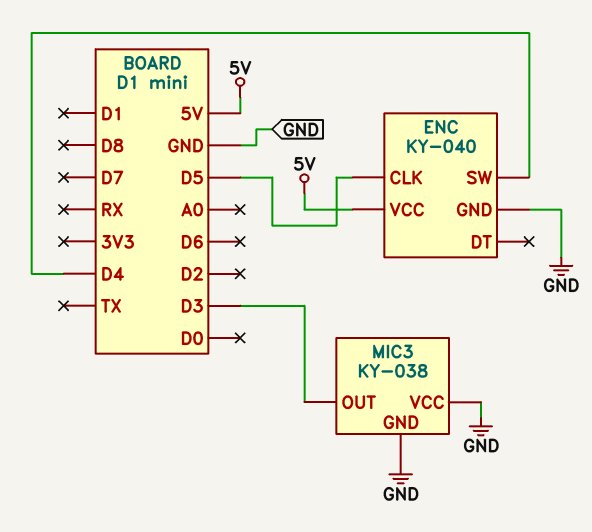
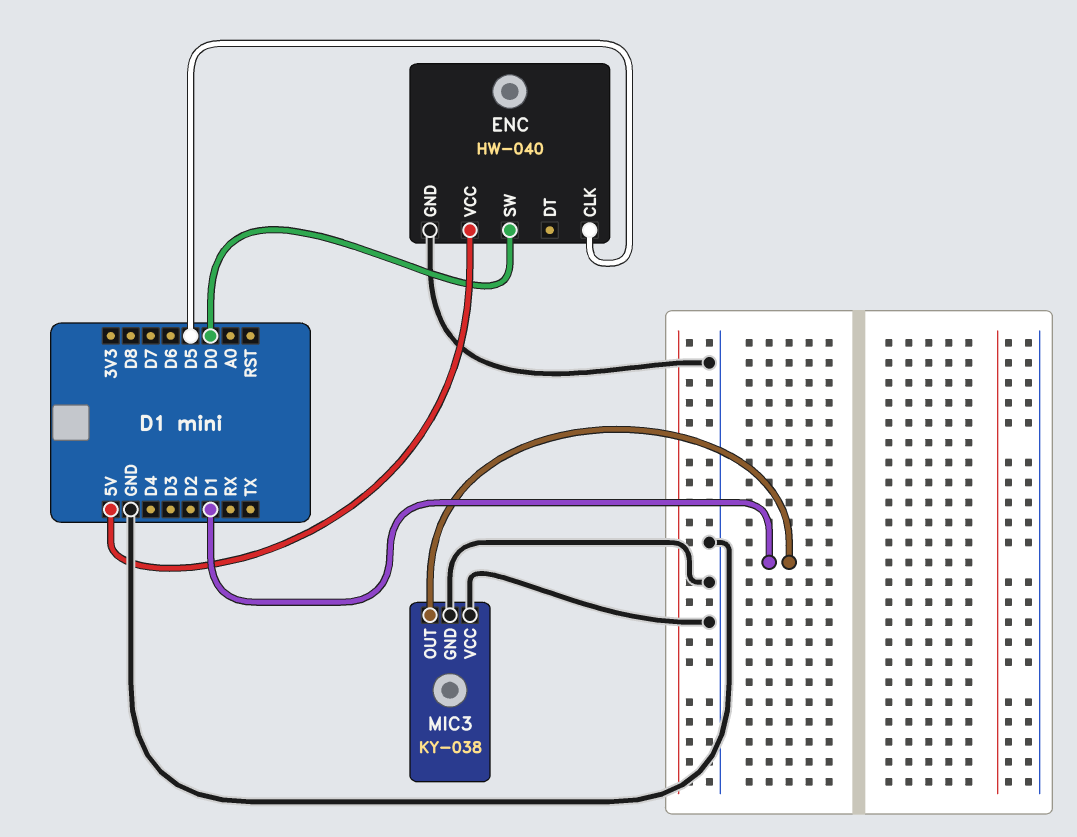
ENC: KY-040 -> HW-040
ENC pin SW: D4 -> D0
MIC3 pin OUT: D3 -> D1

